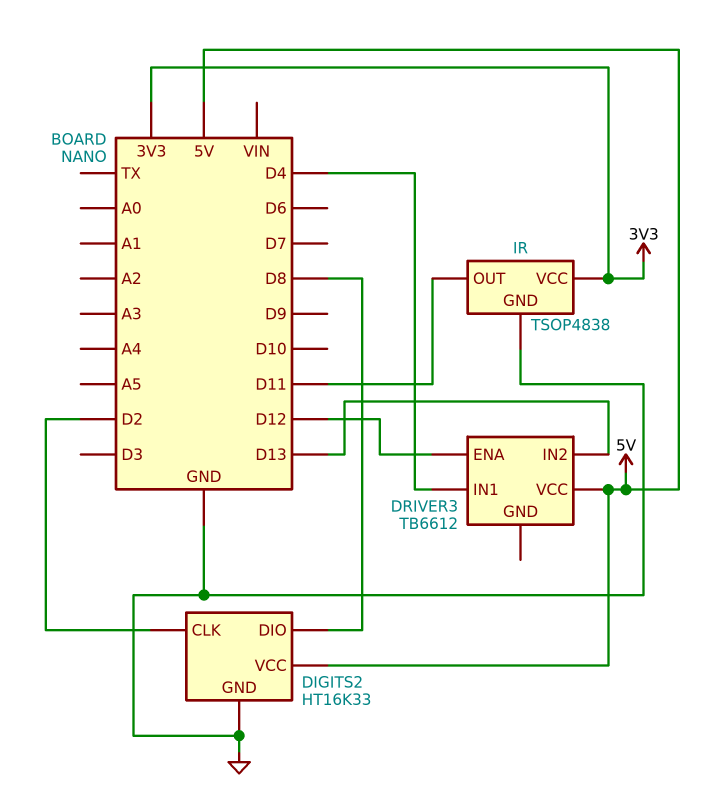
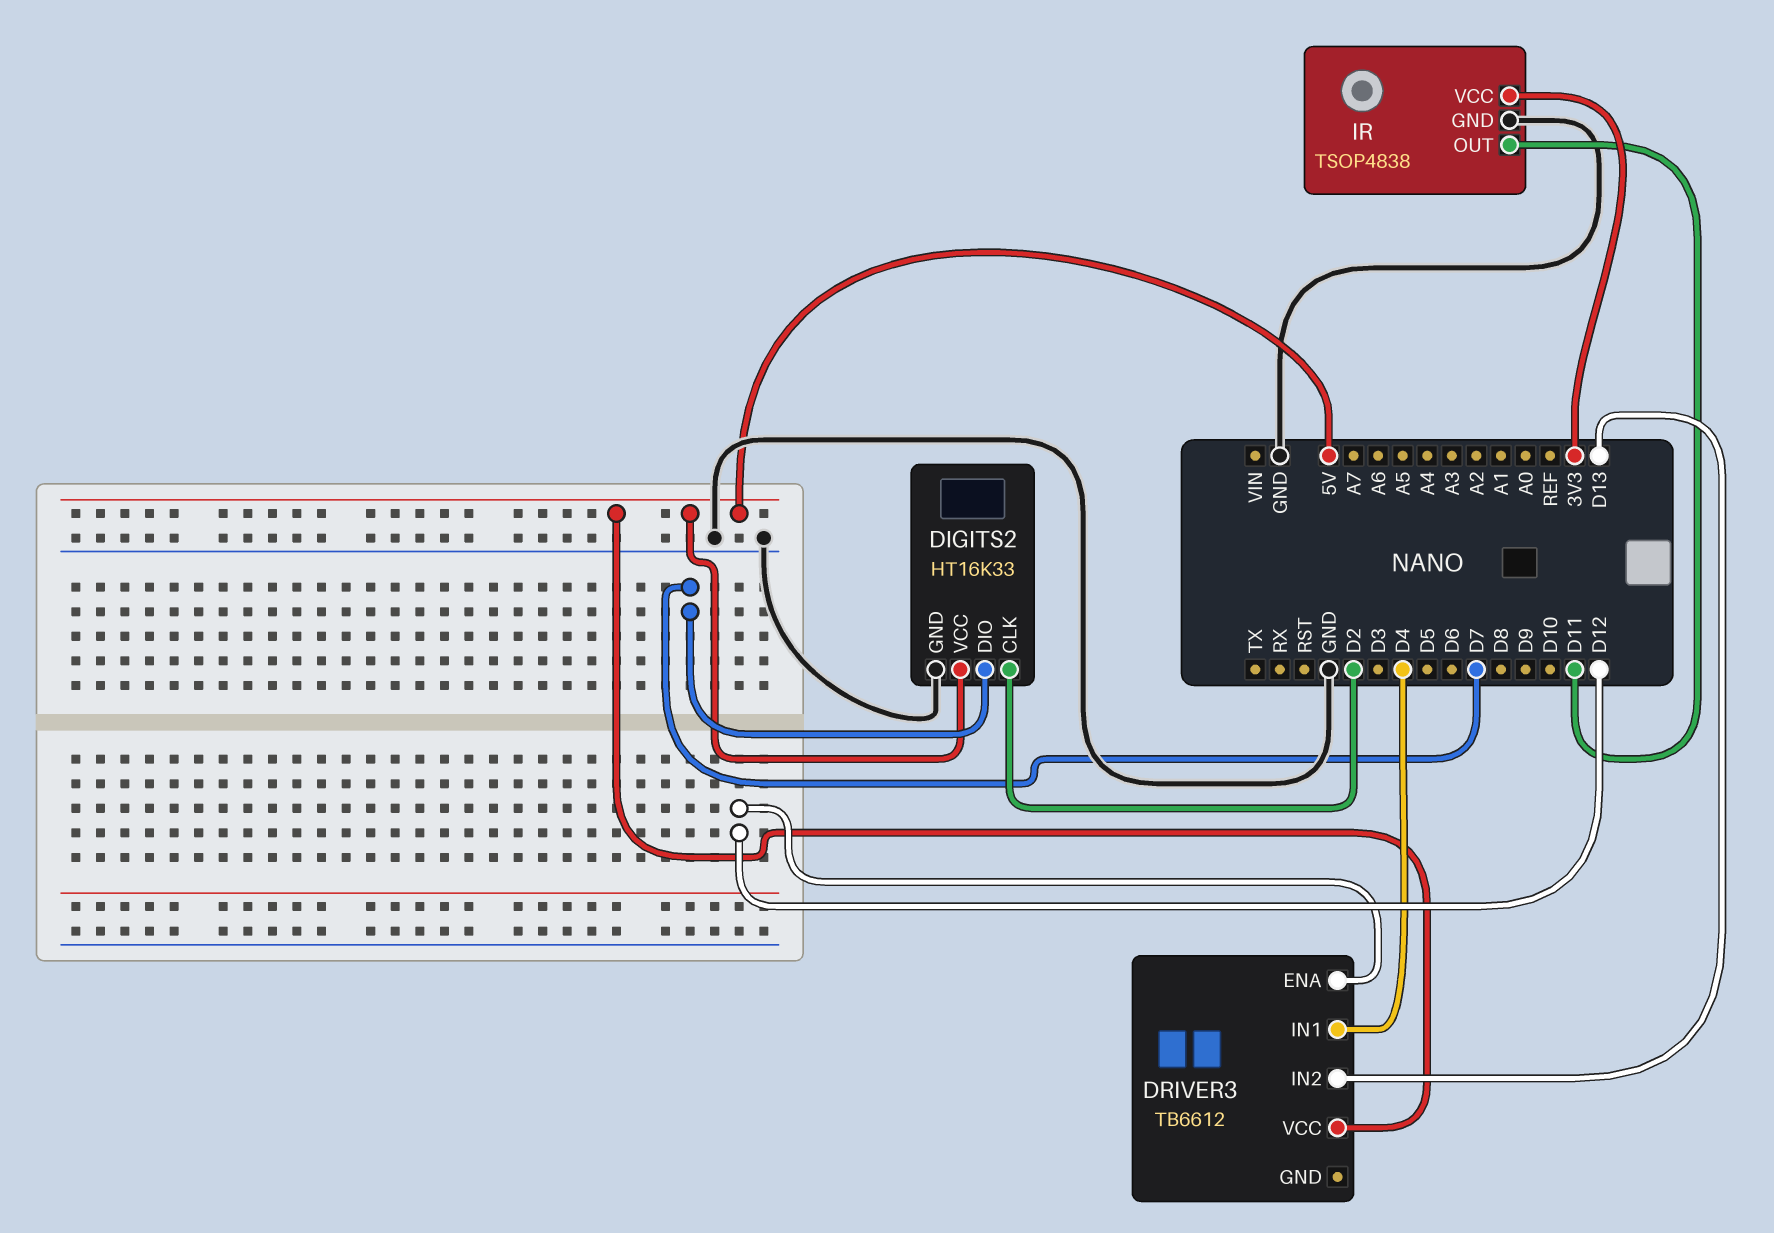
DIGITS2 pin DIO: D8 -> D7

